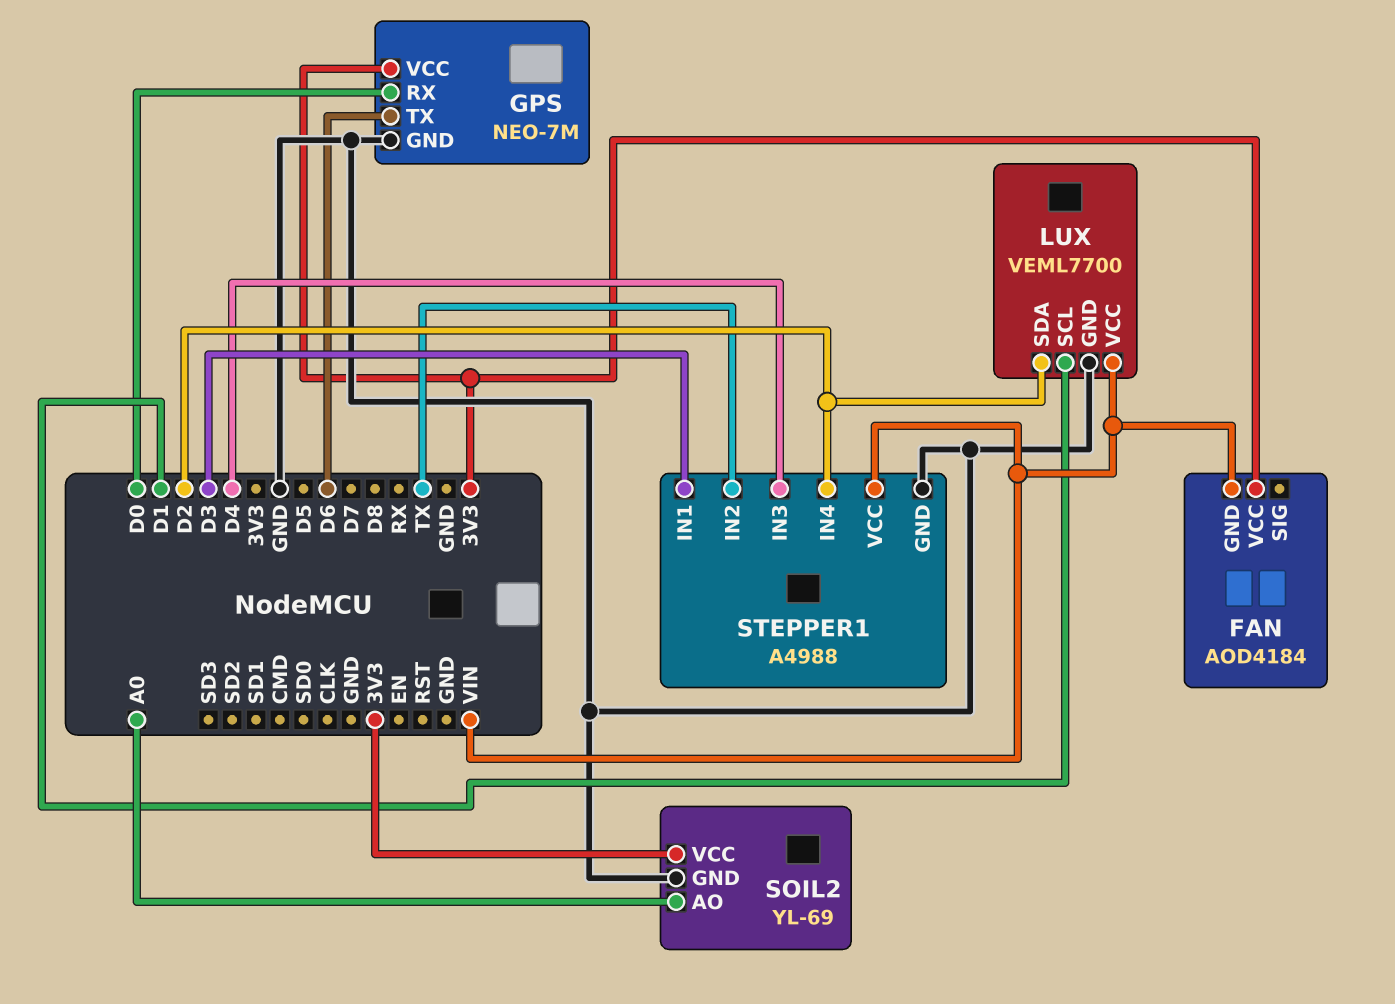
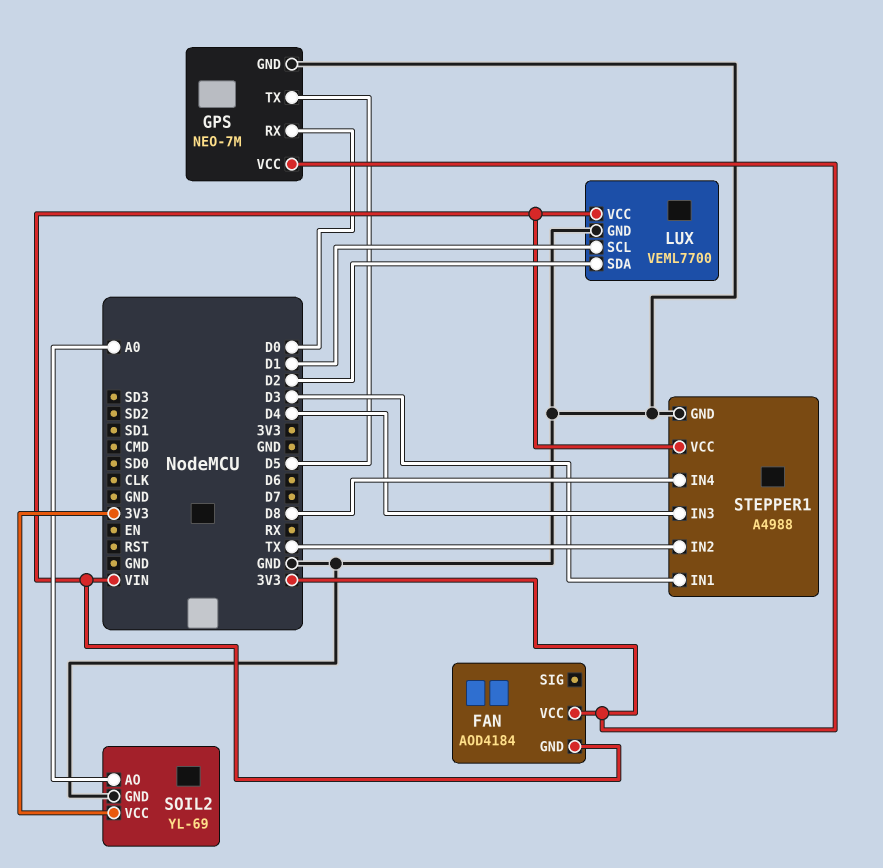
GPS pin TX: D6 -> D5
STEPPER1 pin IN4: D2 -> D8

